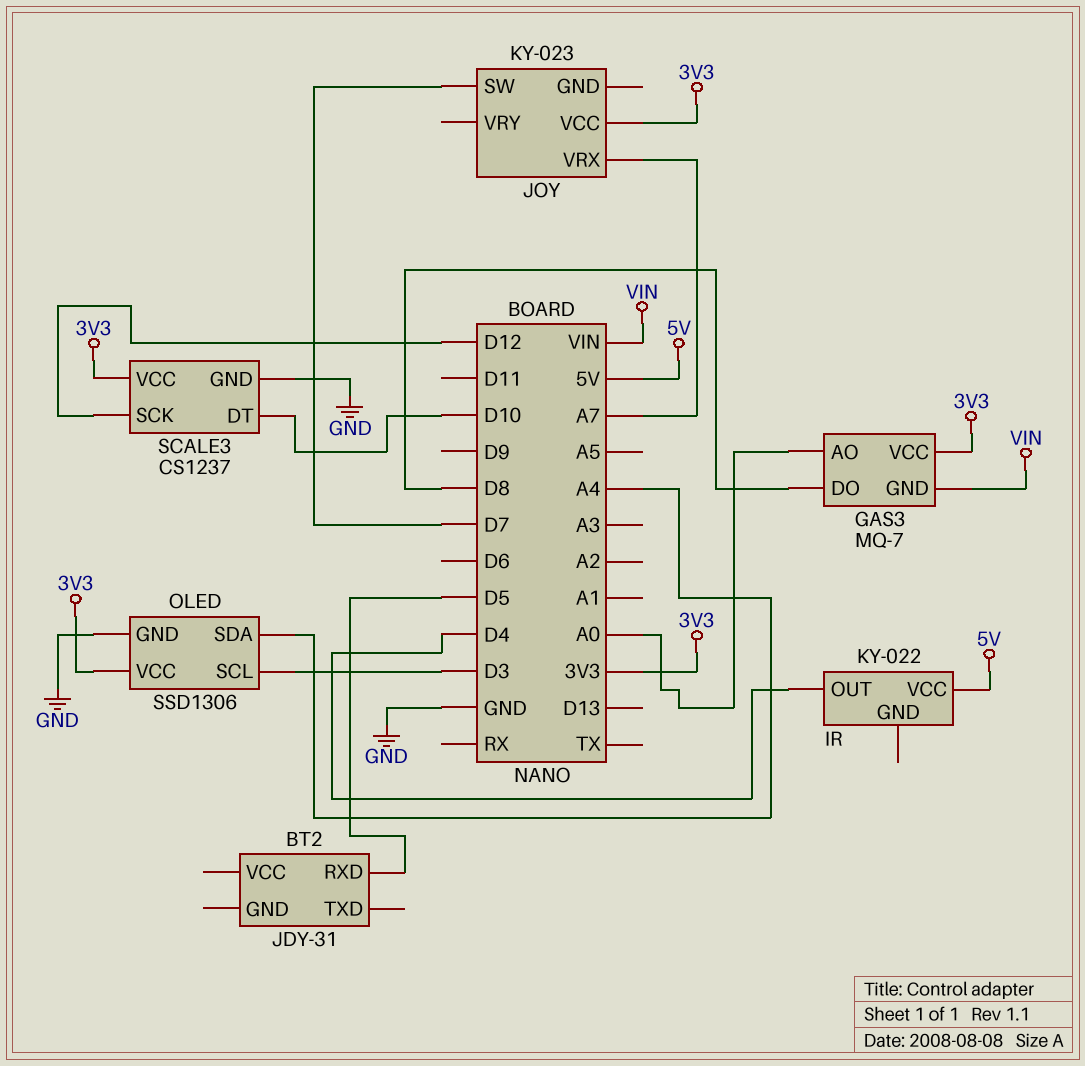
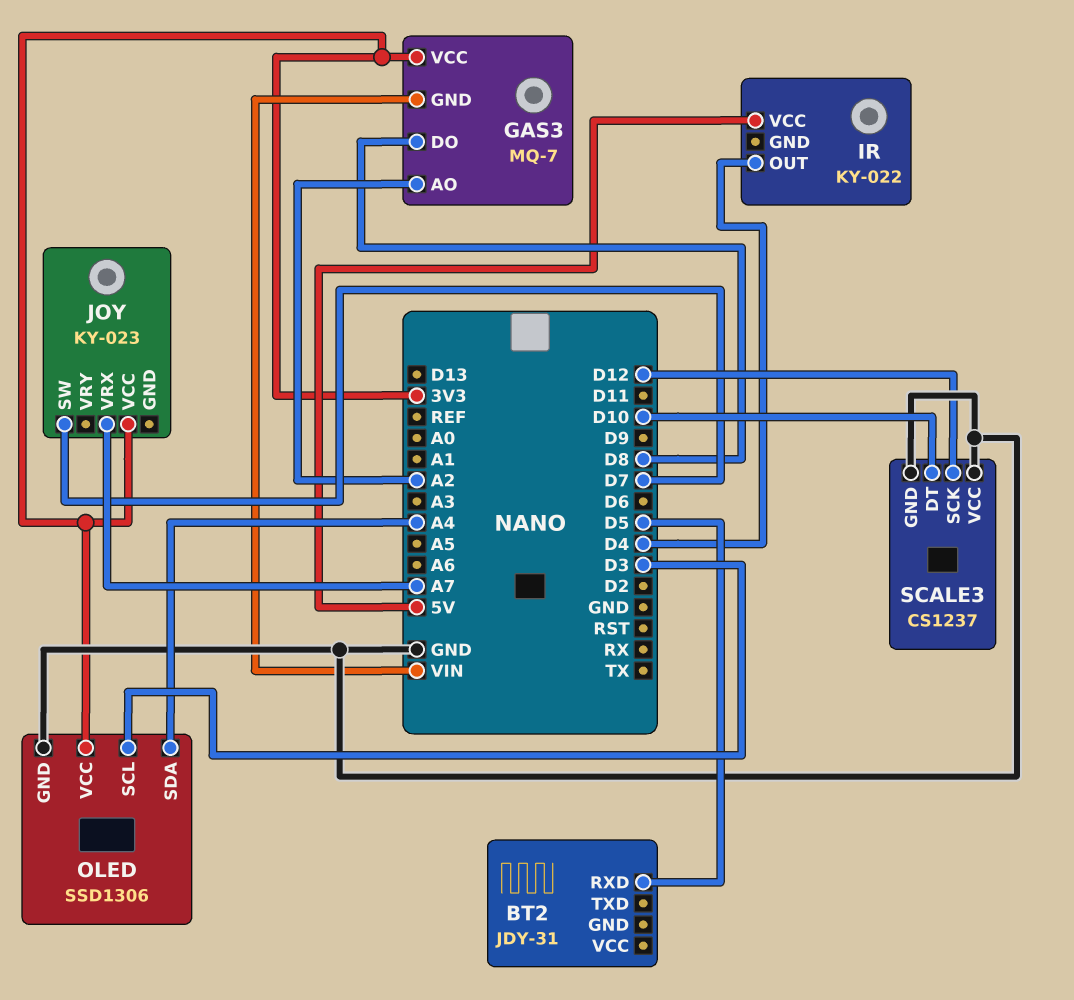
GAS3 pin AO: A0 -> A2
SCALE3 pin VCC: 3V3 -> GND

